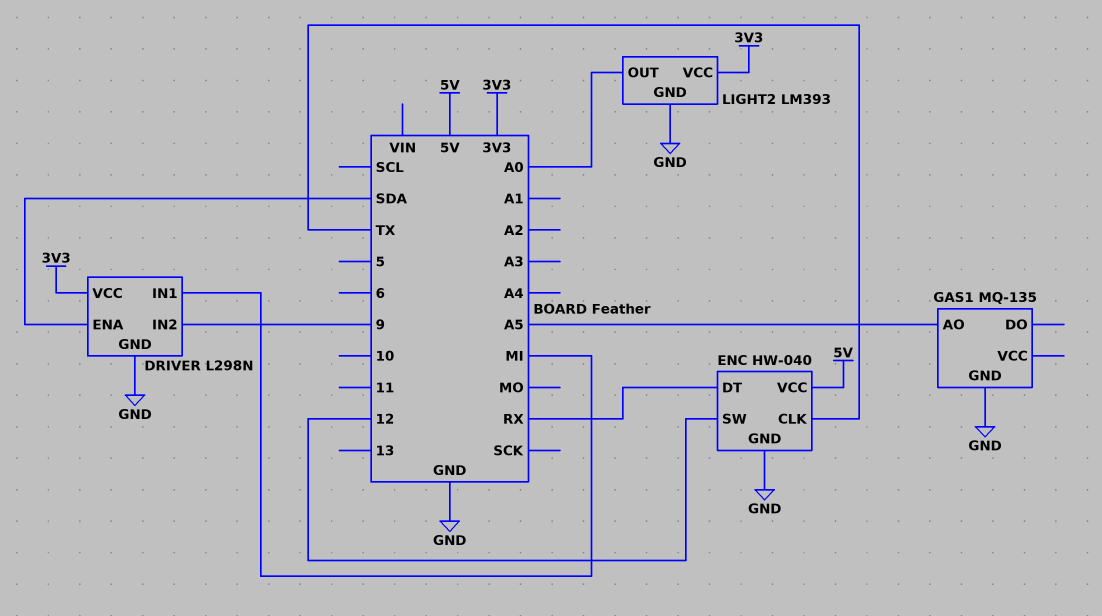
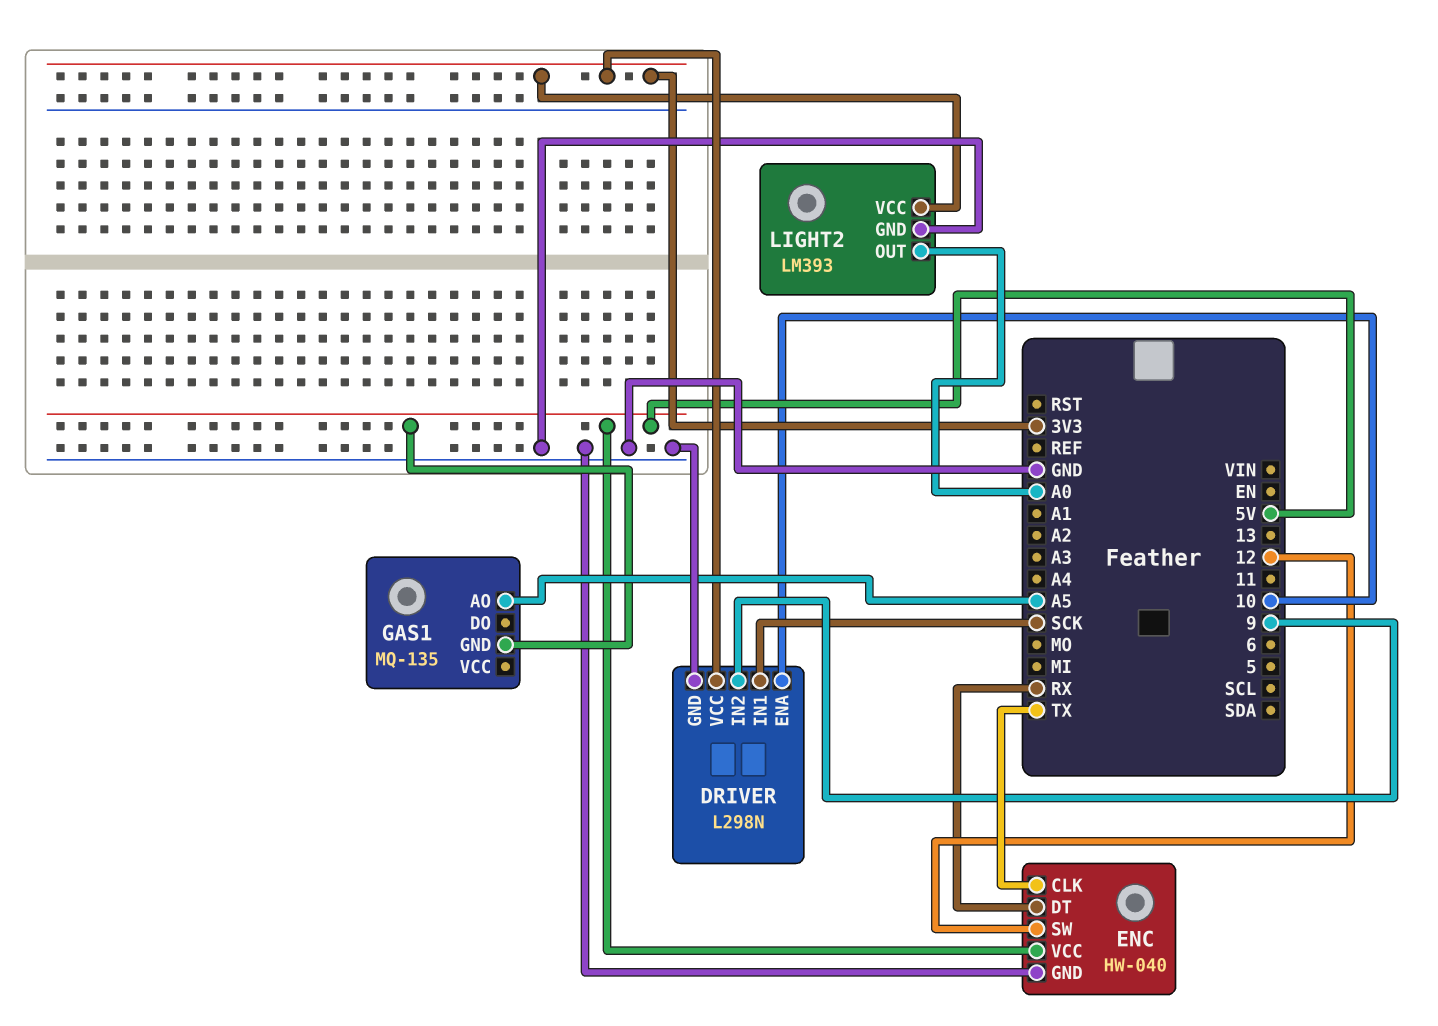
DRIVER pin ENA: SDA -> 10
DRIVER pin IN1: MI -> SCK
GAS1 pin GND: GND -> 5V

